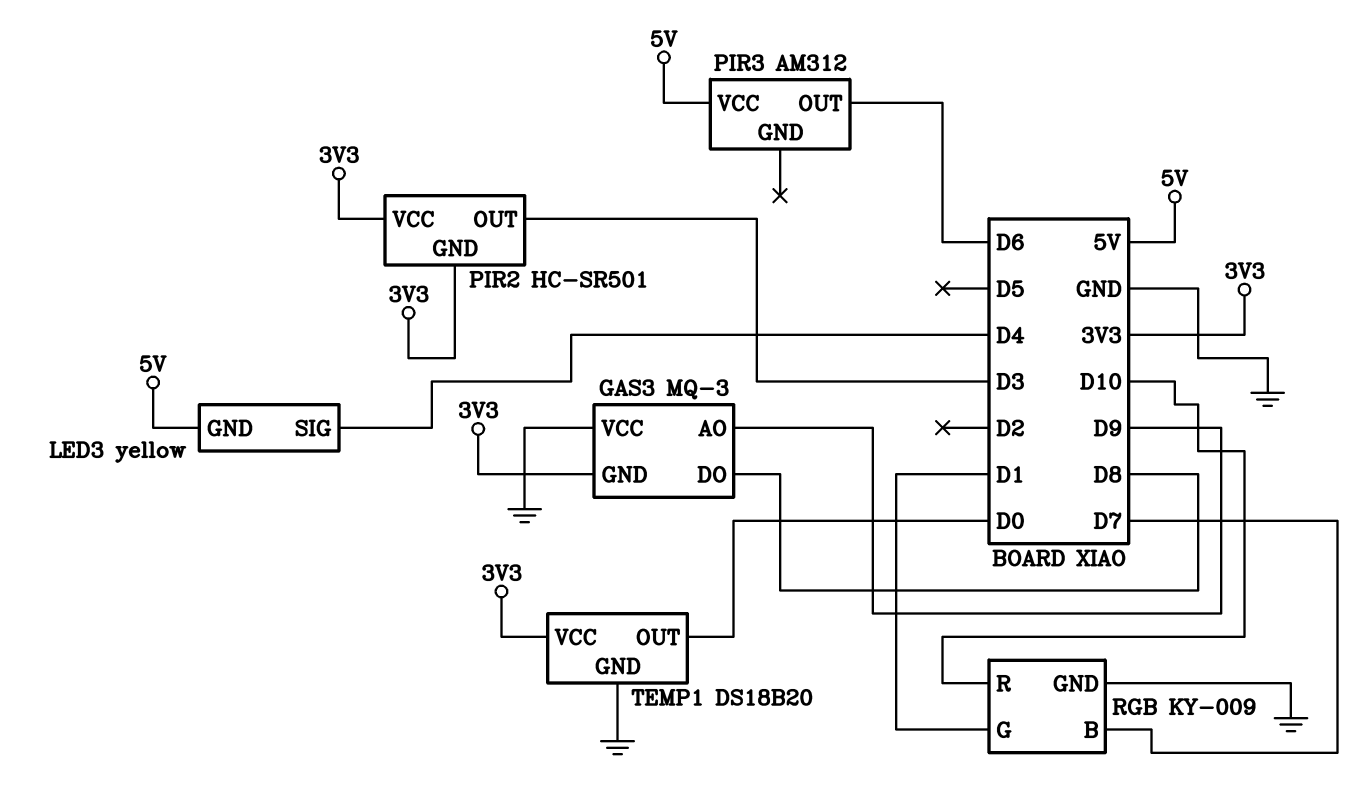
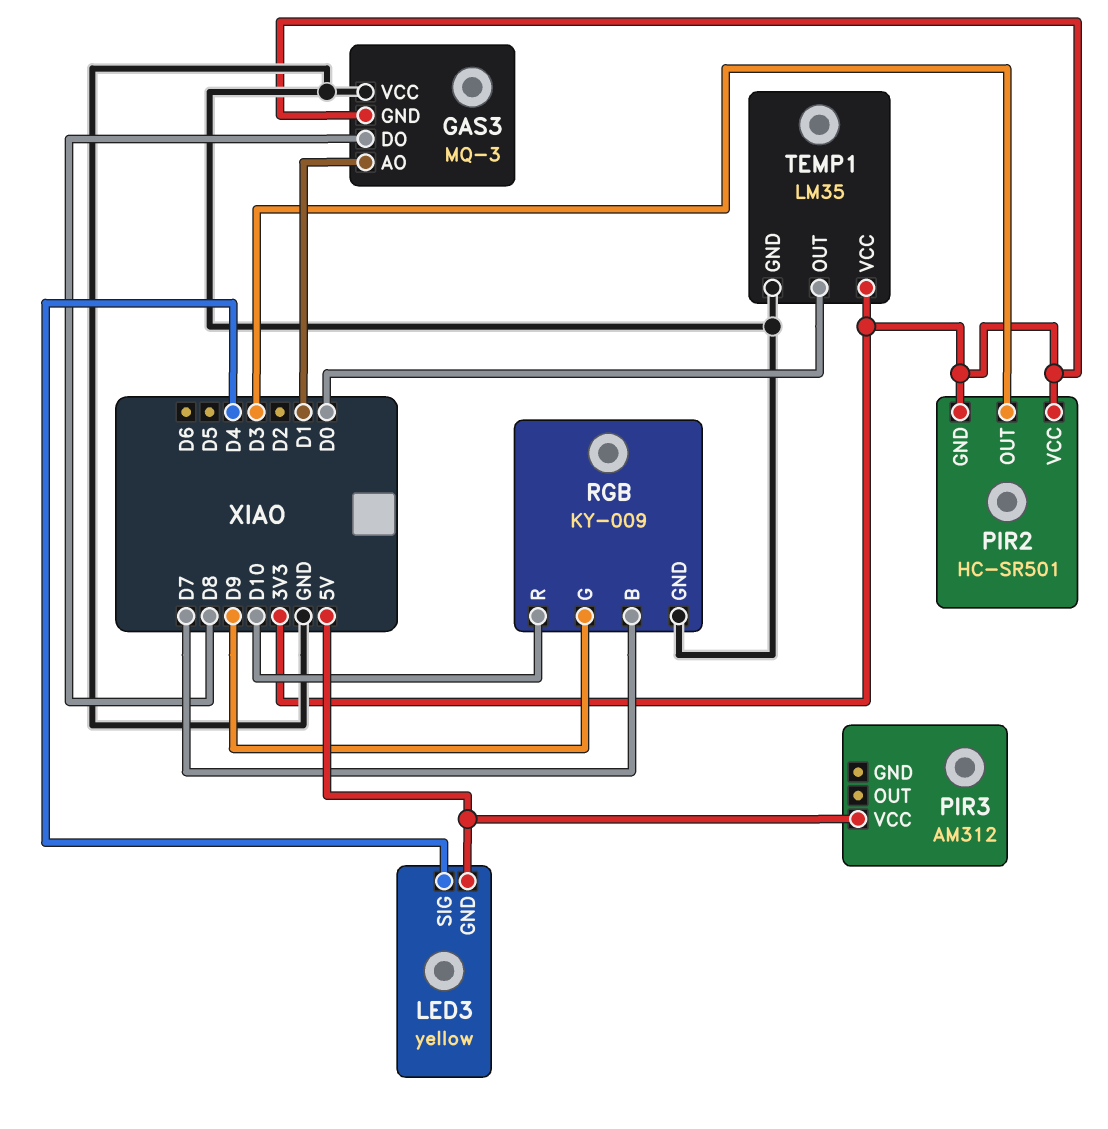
GAS3 pin AO: D9 -> D1
PIR3 pin OUT: D6 -> none
RGB pin G: D1 -> D9
TEMP1: DS18B20 -> LM35

